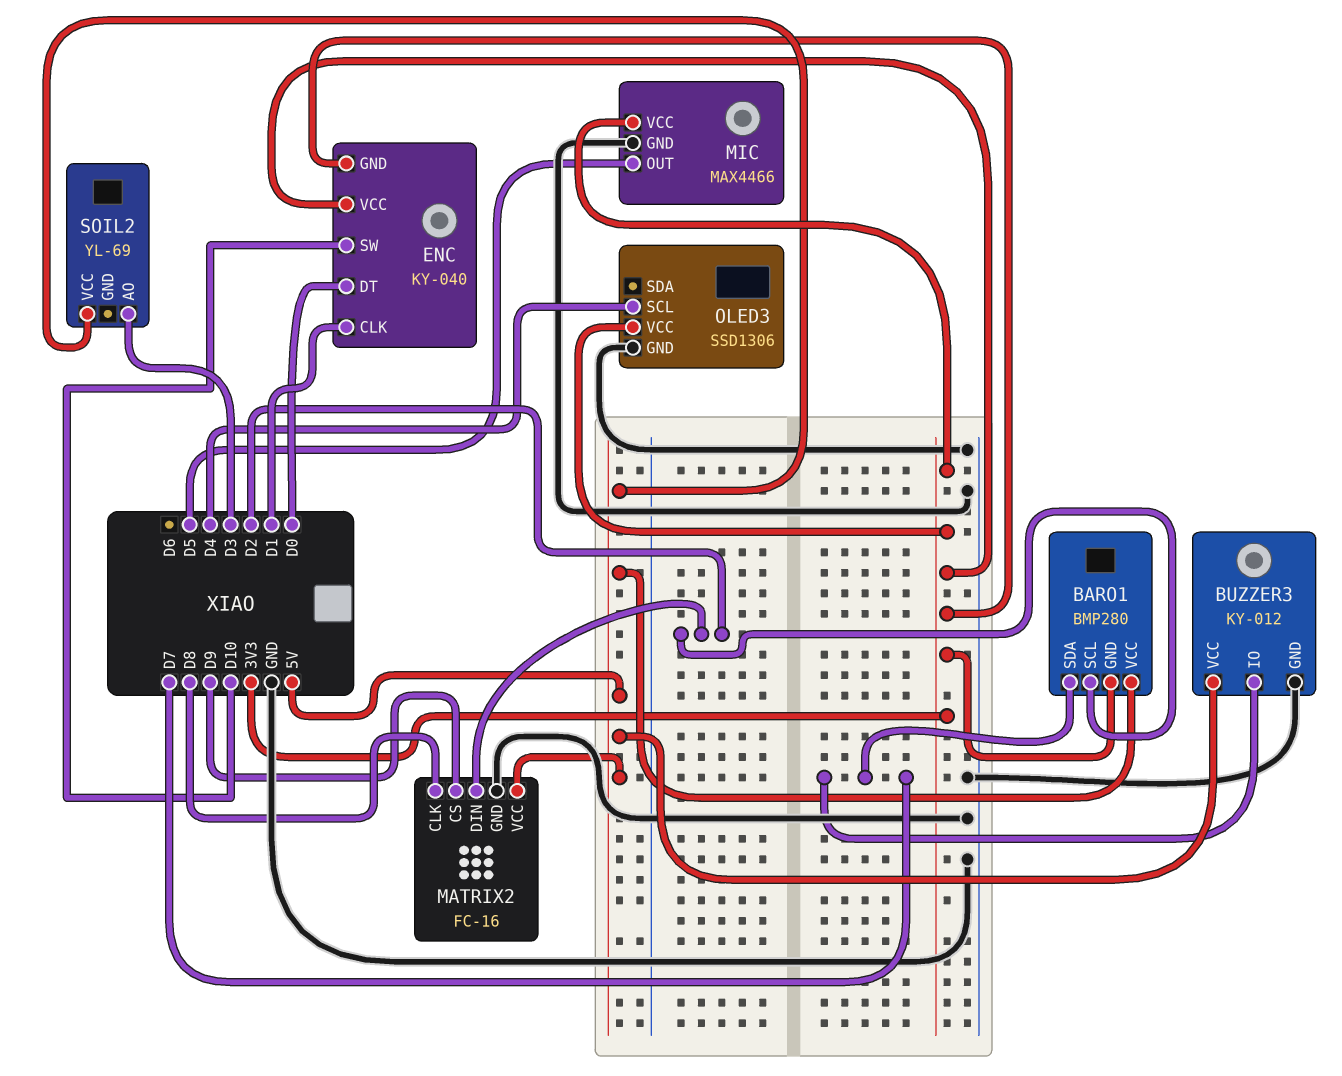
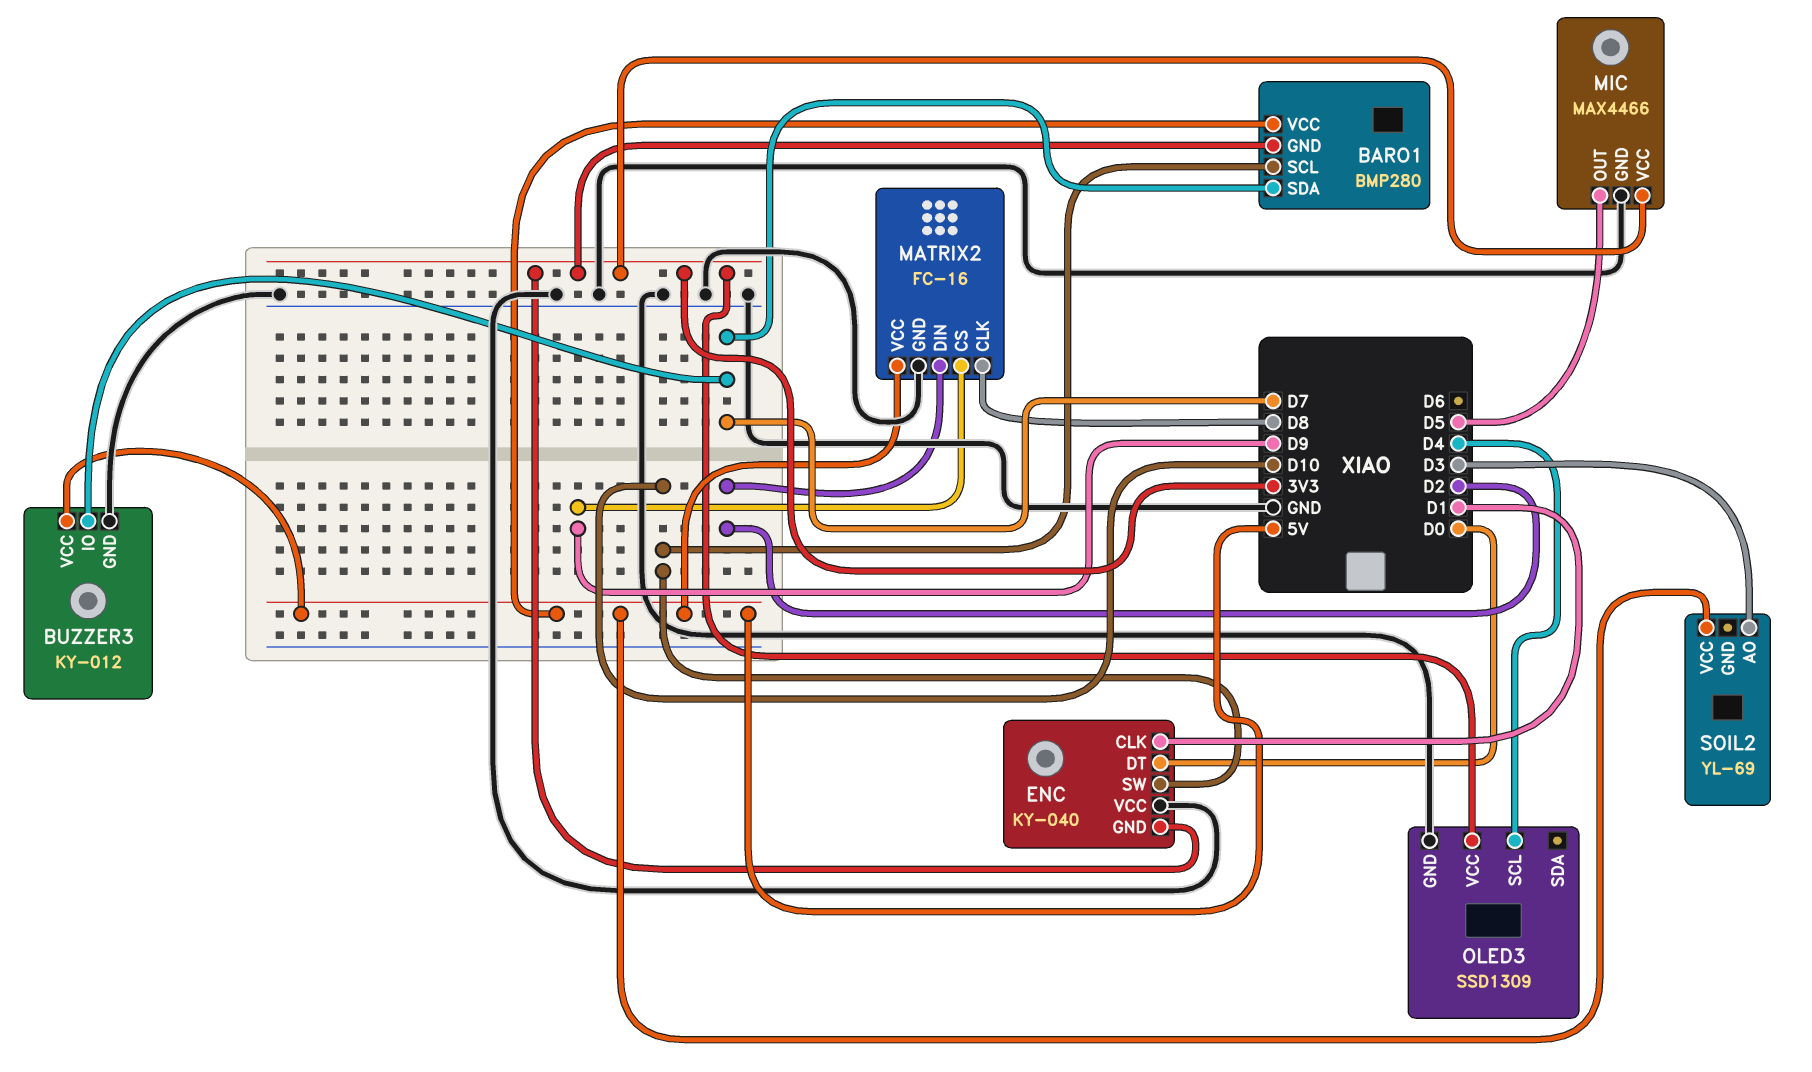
BARO1 pin SCL: D2 -> D10
ENC pin VCC: 3V3 -> GND
OLED3: SSD1306 -> SSD1309

